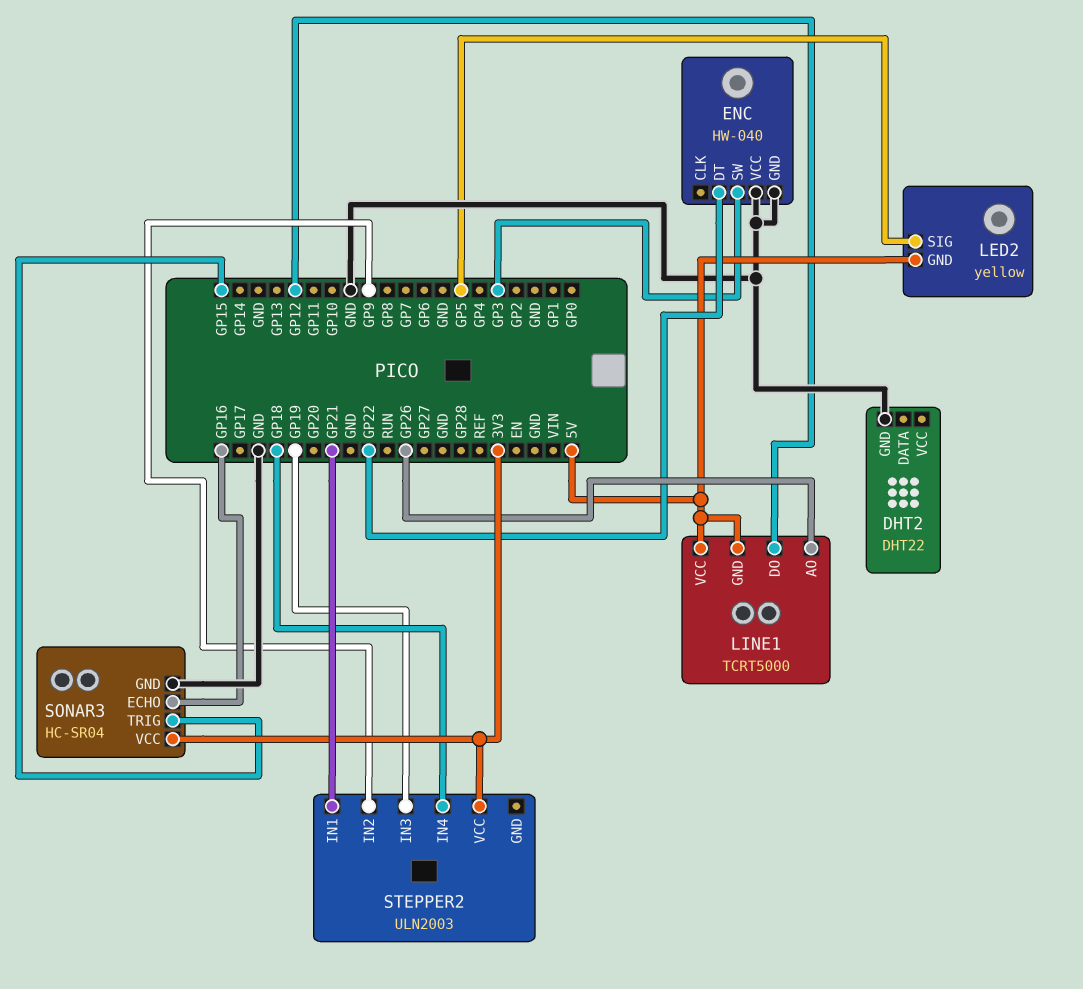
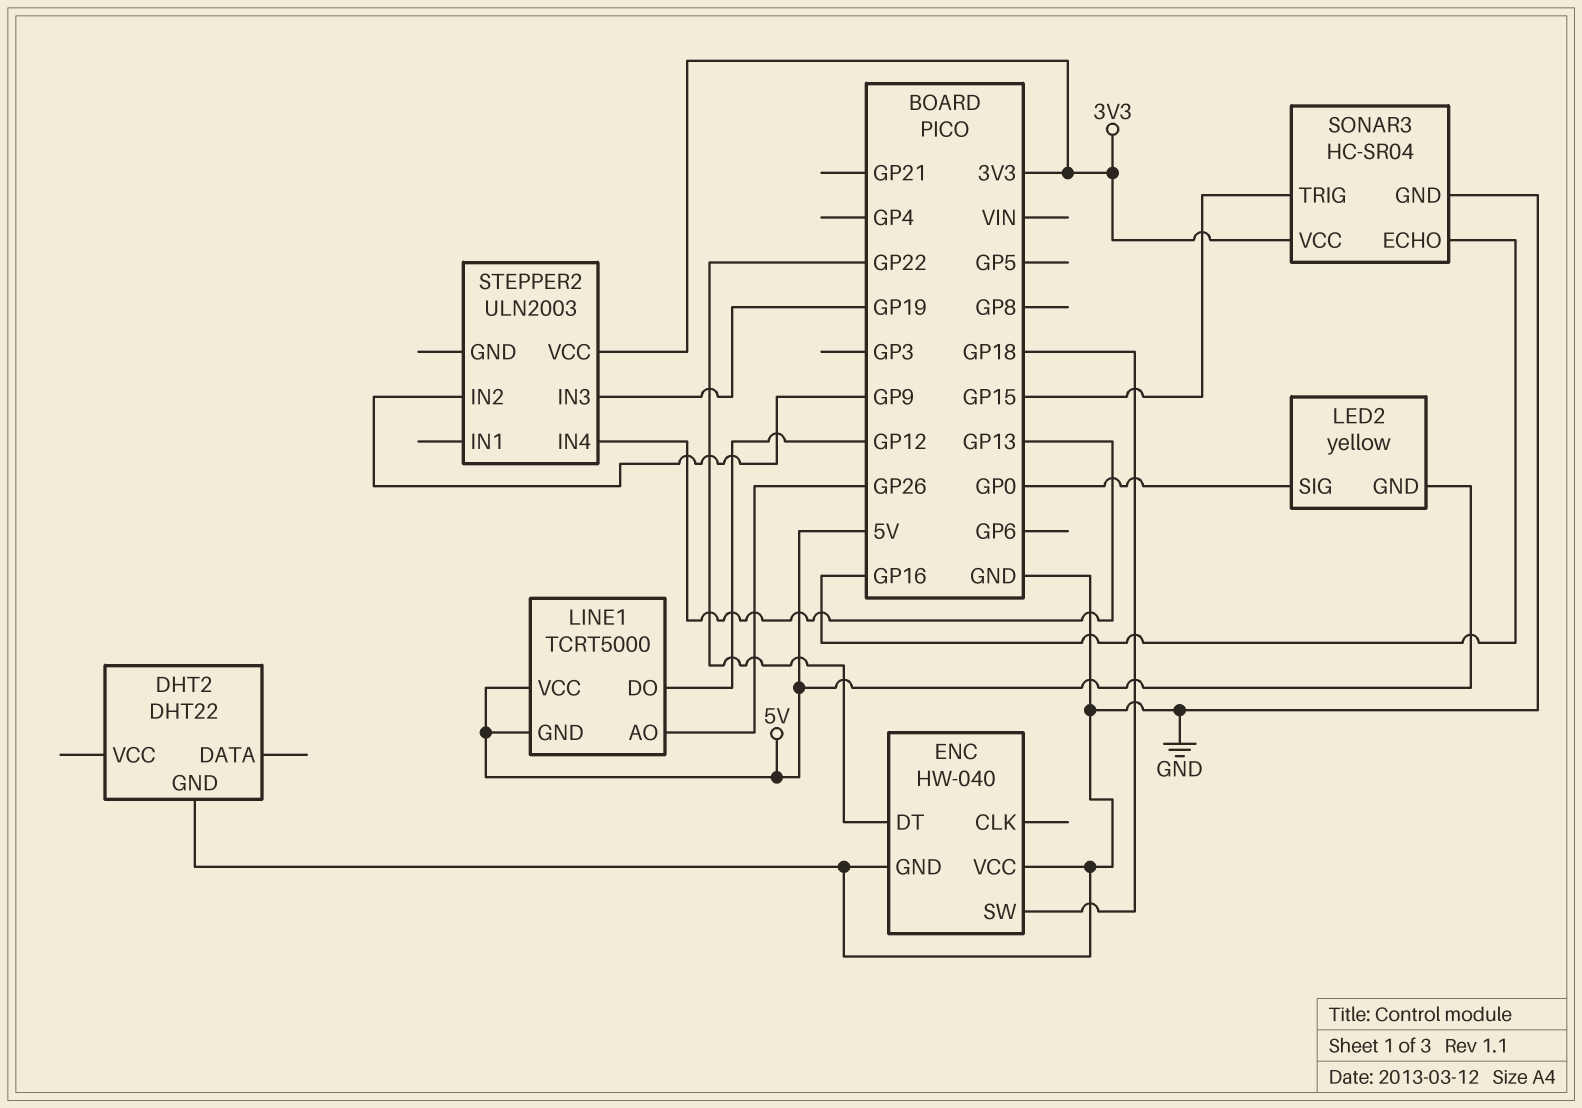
ENC pin SW: GP3 -> GP18
LED2 pin SIG: GP5 -> GP0
STEPPER2 pin IN1: GP21 -> none
STEPPER2 pin IN4: GP18 -> GP13

